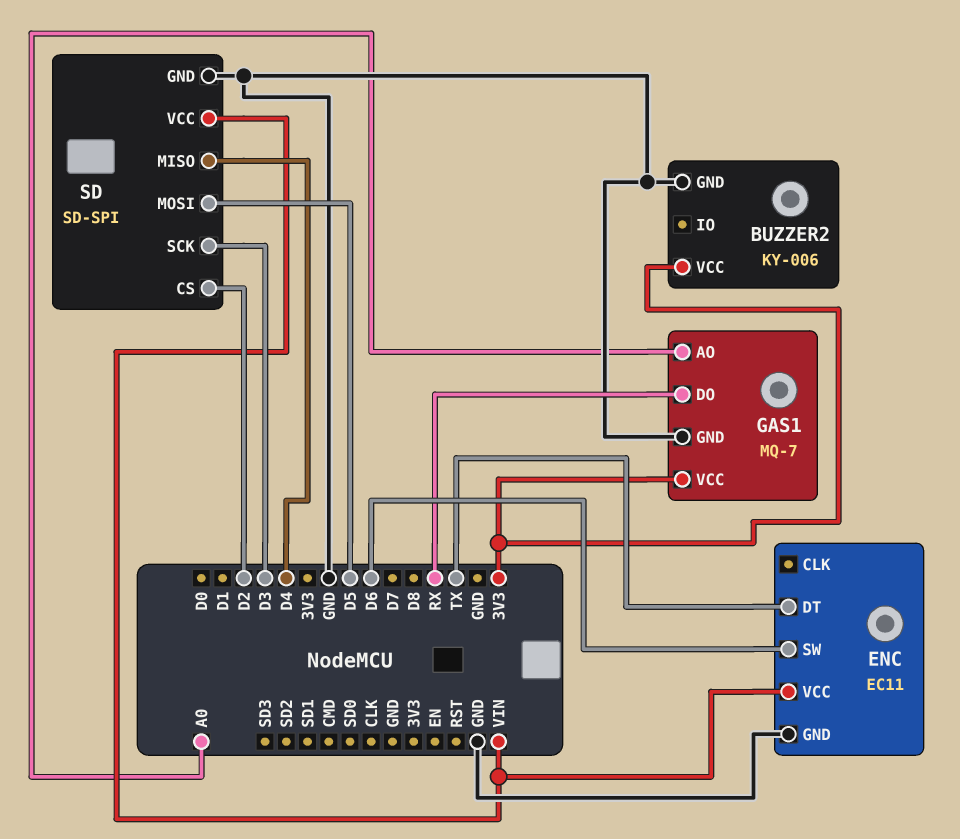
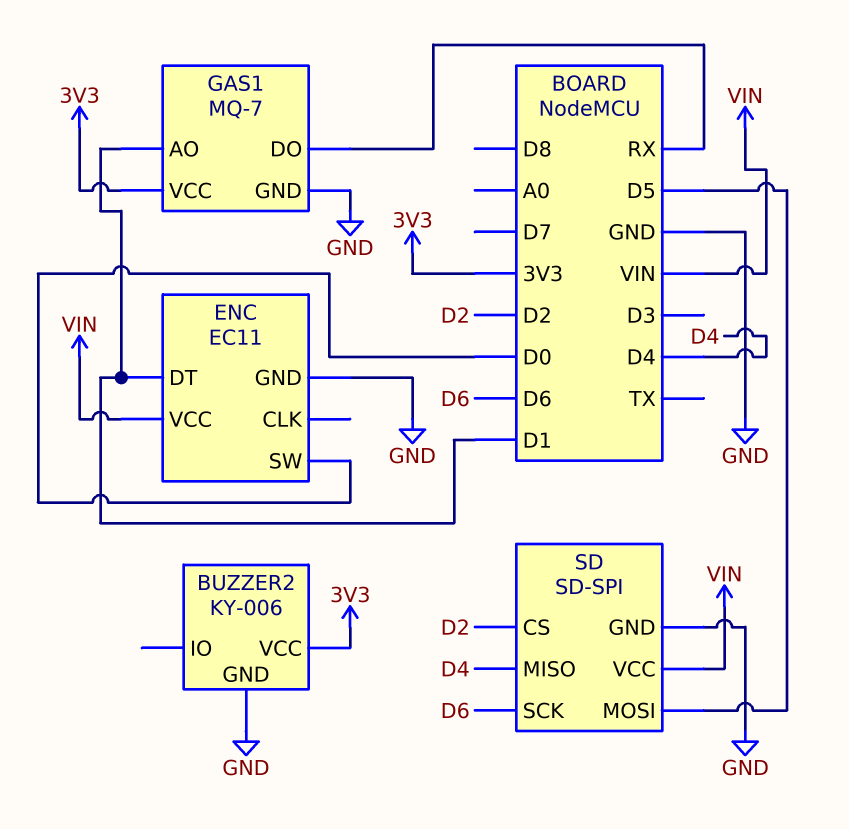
ENC pin DT: TX -> D1
ENC pin SW: D6 -> D0
GAS1 pin AO: A0 -> D1
SD pin SCK: D3 -> D6

